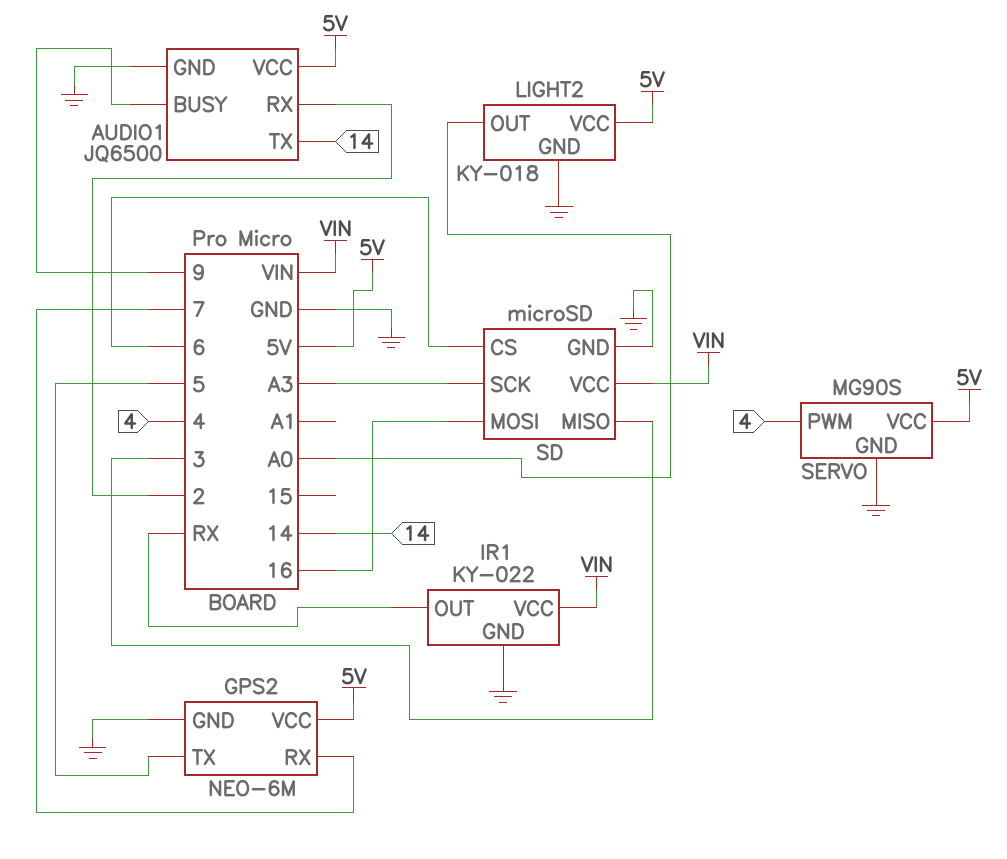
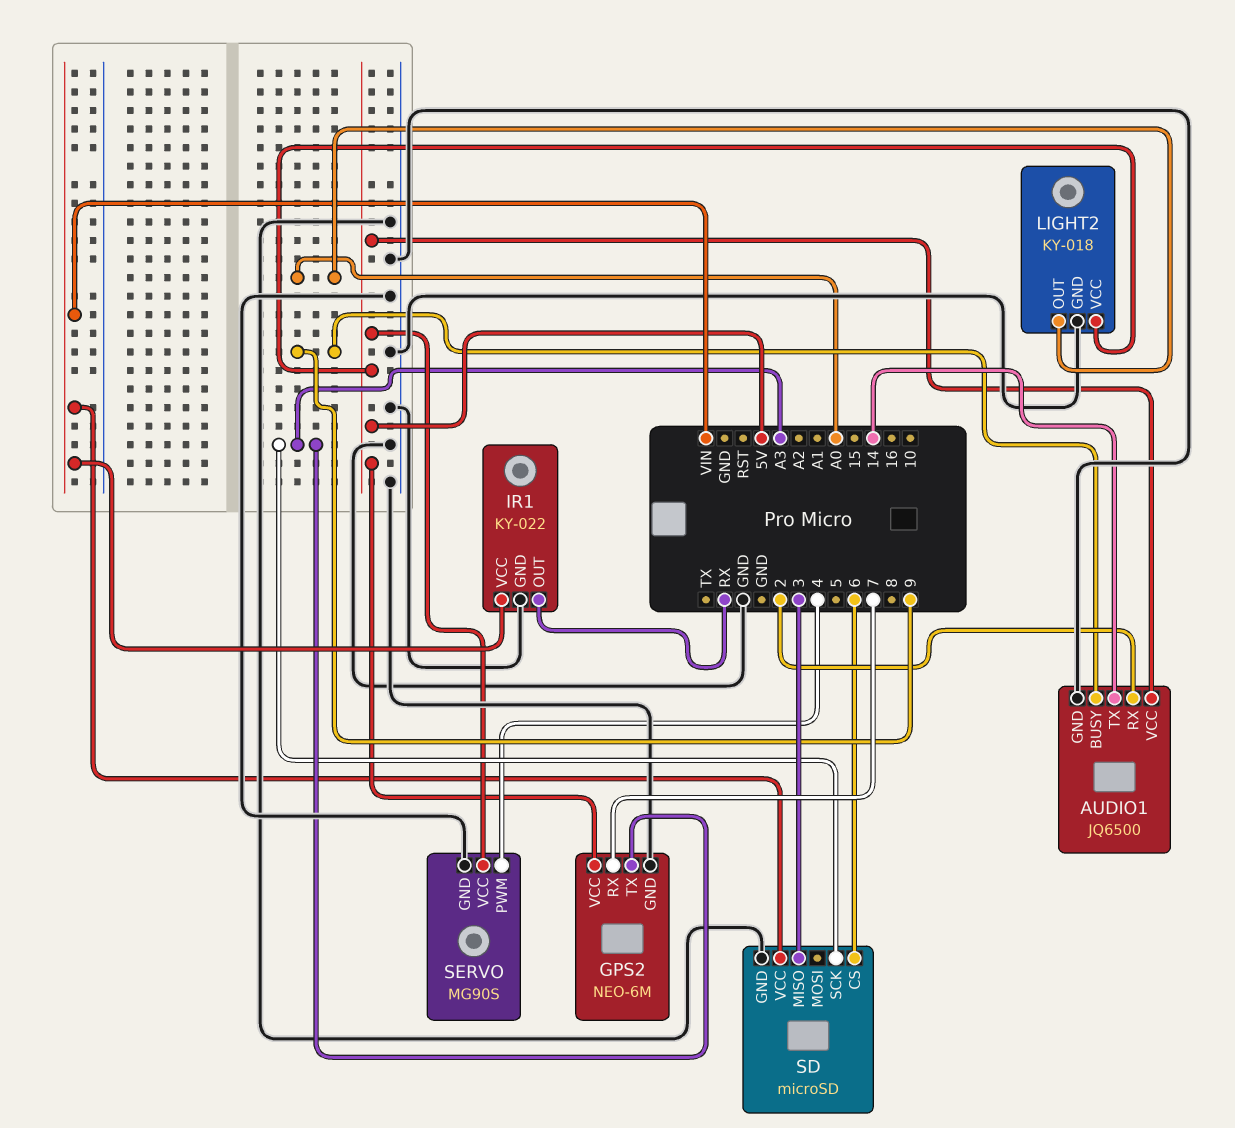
GPS2 pin TX: 5 -> A3
SD pin MOSI: 16 -> none

